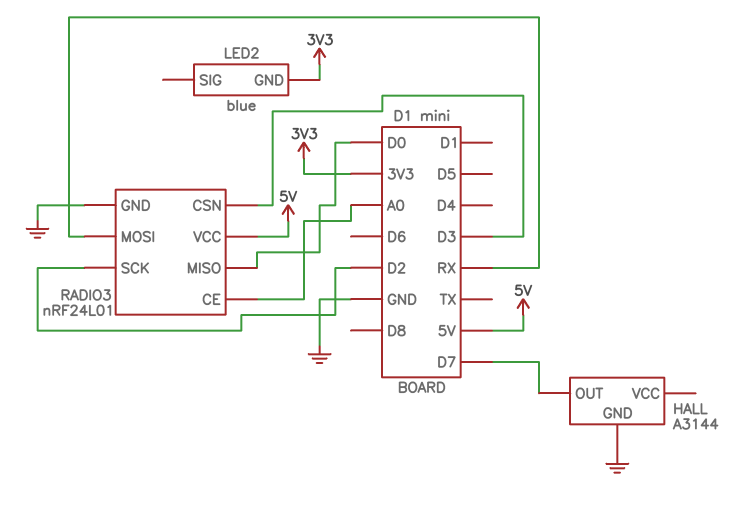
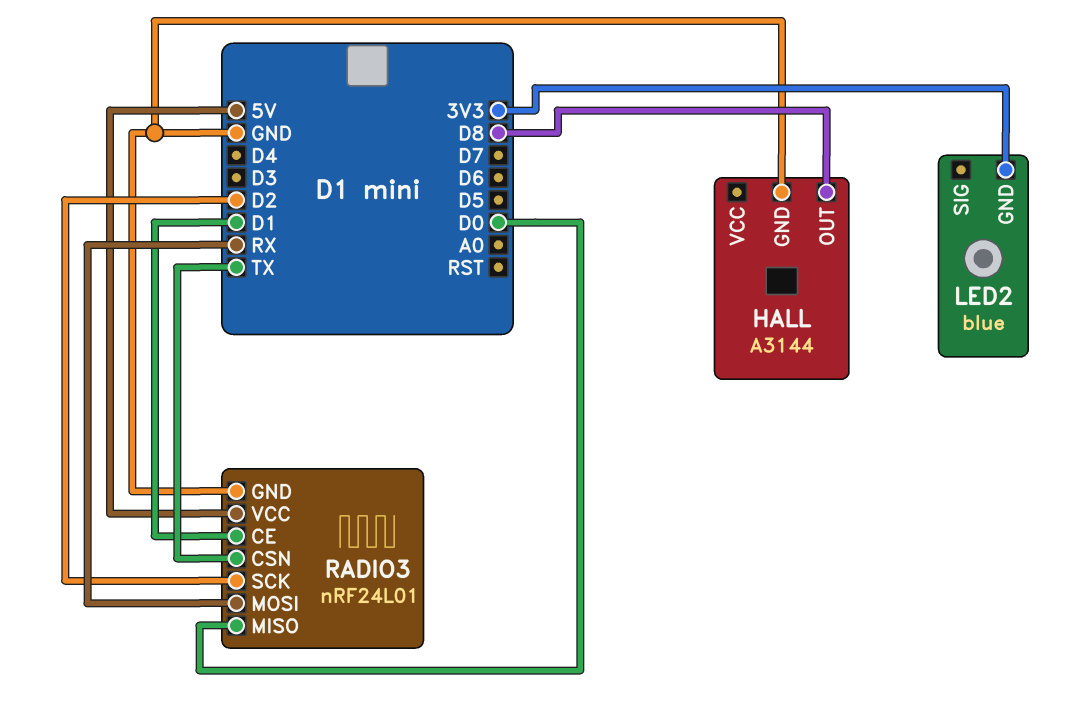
HALL pin OUT: D7 -> D8
RADIO3 pin CE: A0 -> D1
RADIO3 pin CSN: D3 -> TX

